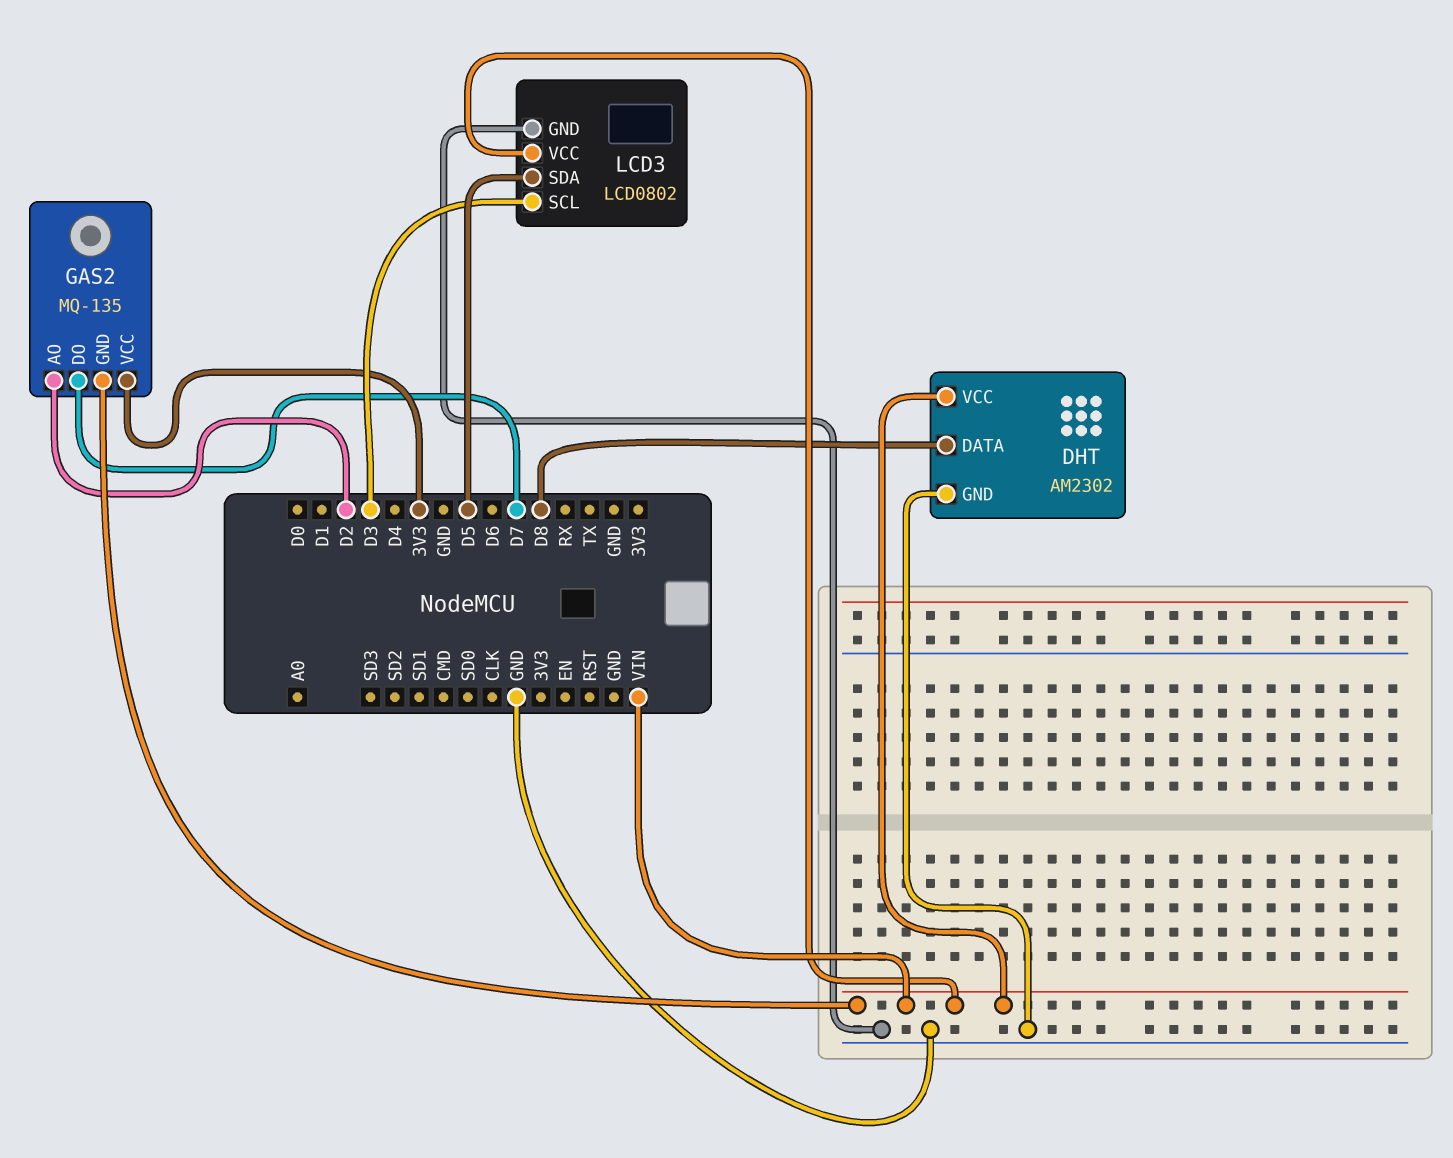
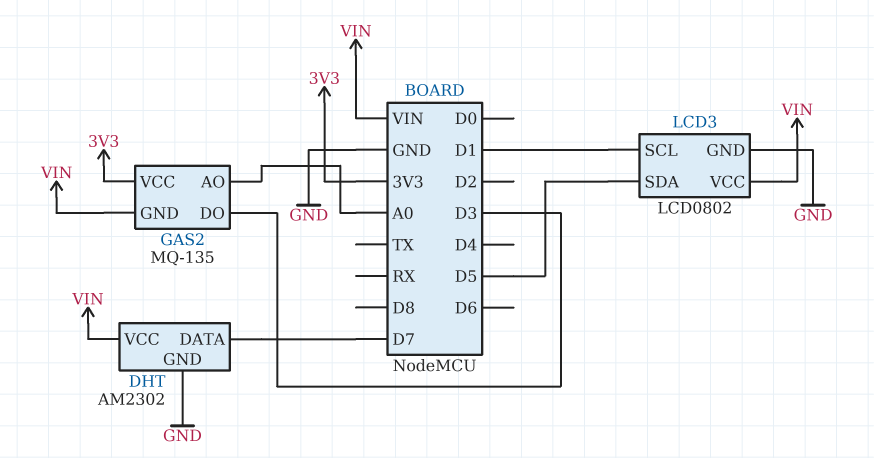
DHT pin DATA: D8 -> D7
GAS2 pin AO: D2 -> A0
GAS2 pin DO: D7 -> D3
LCD3 pin SCL: D3 -> D1

